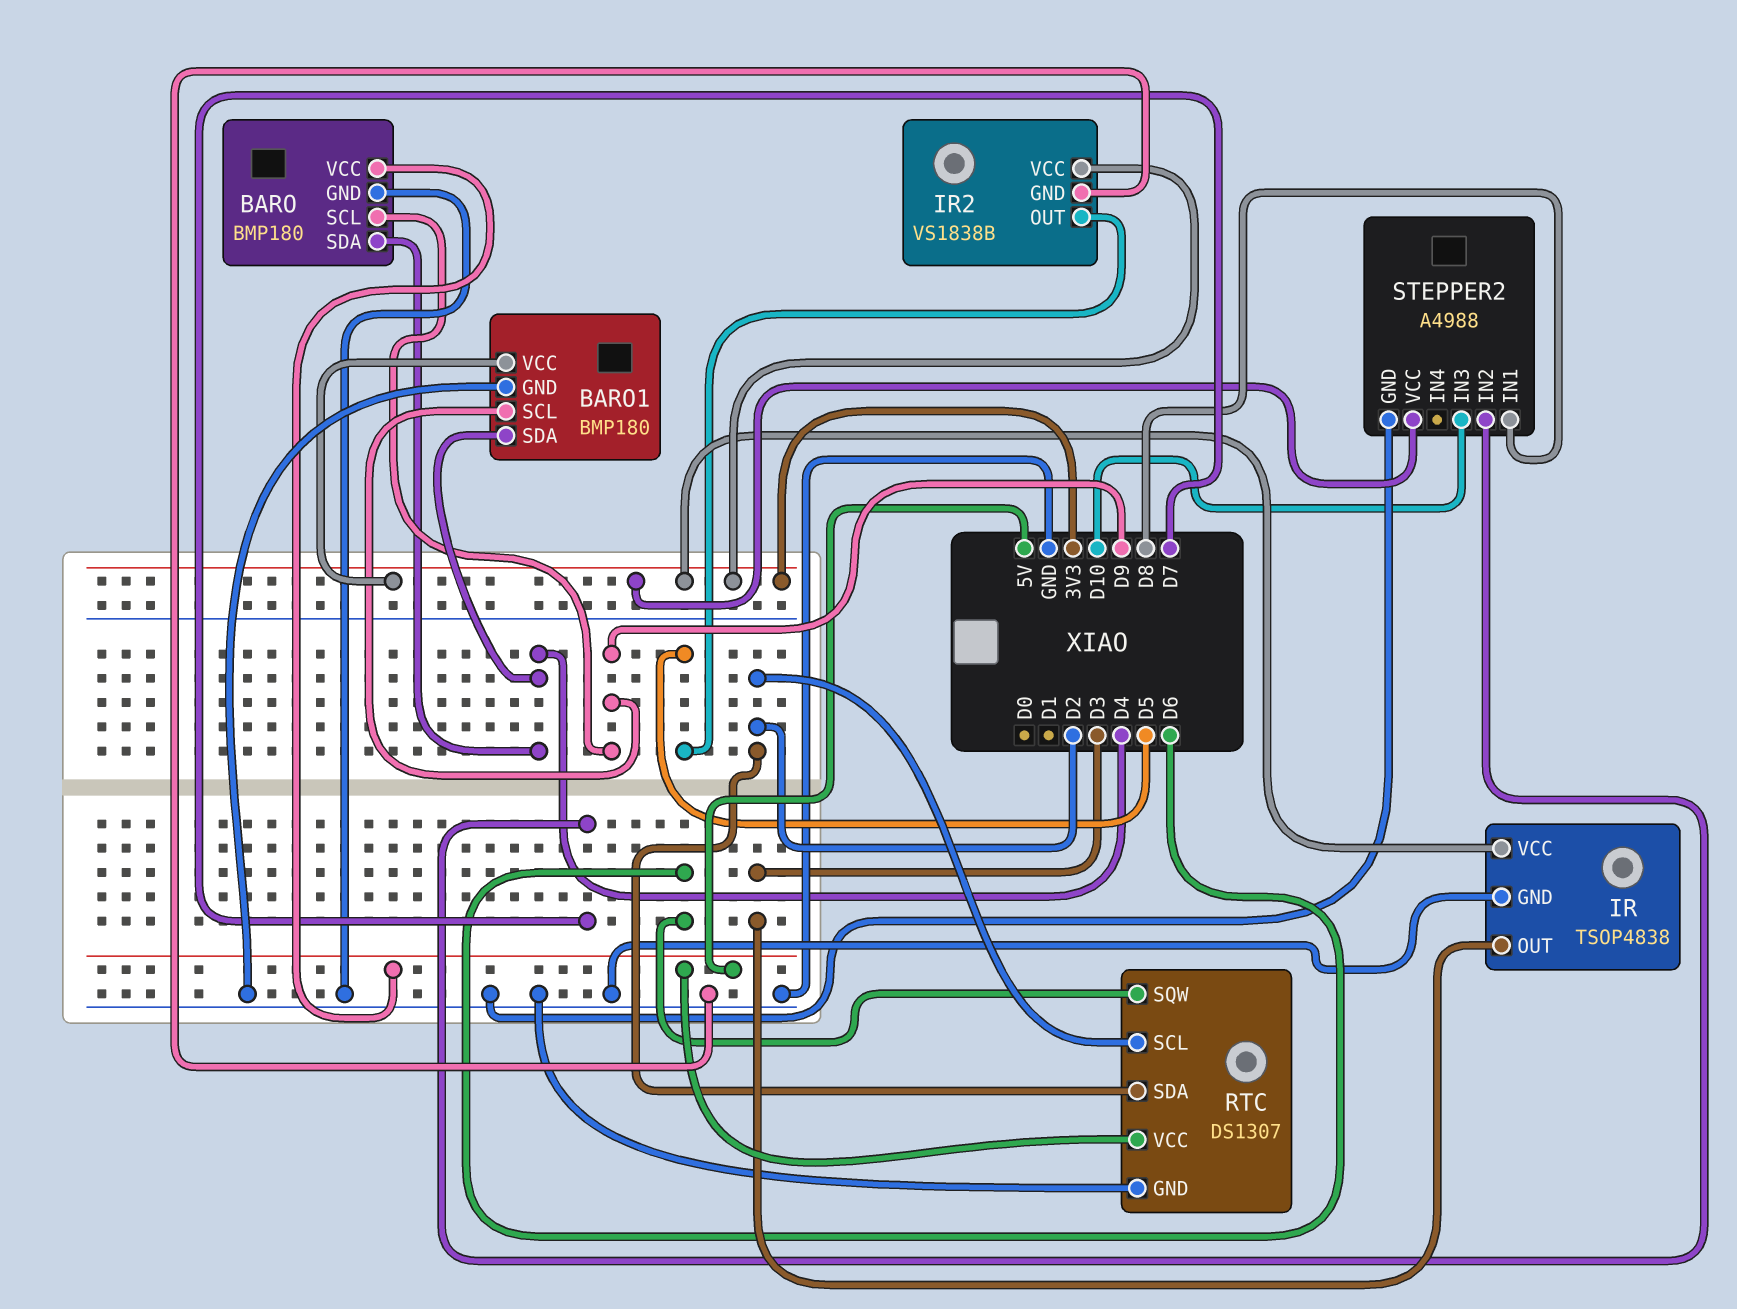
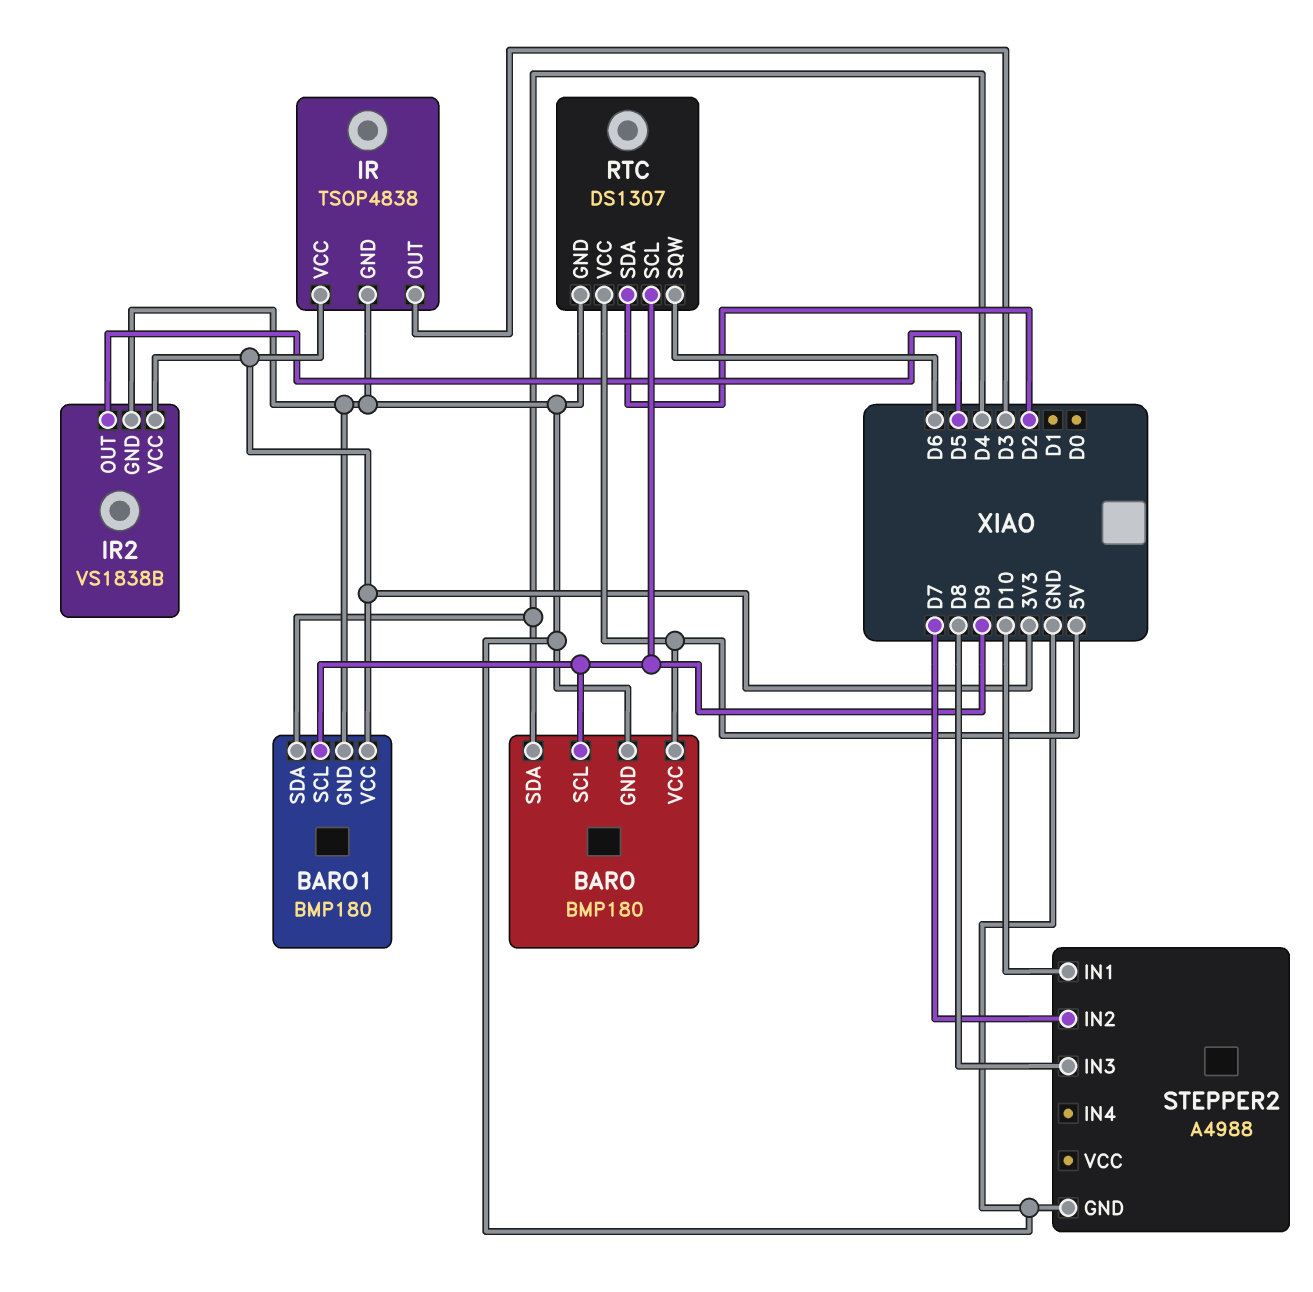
RTC pin SCL: D2 -> D9
STEPPER2 pin IN1: D8 -> D10
STEPPER2 pin IN3: D10 -> D8
STEPPER2 pin VCC: 3V3 -> none

